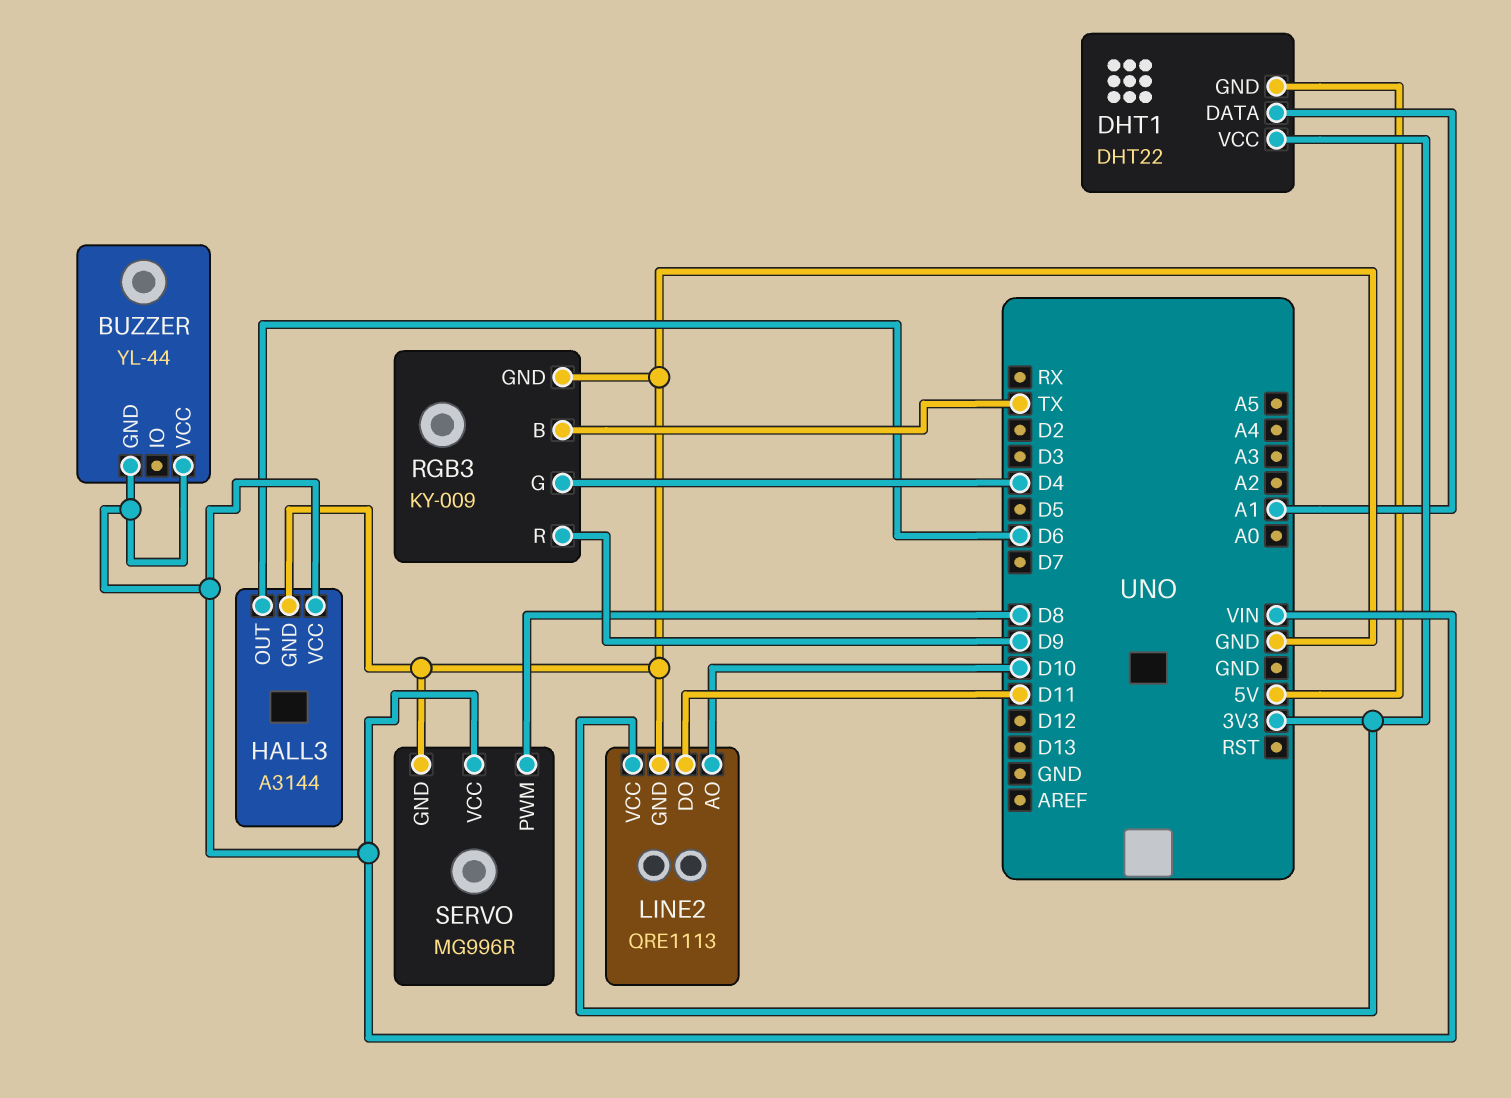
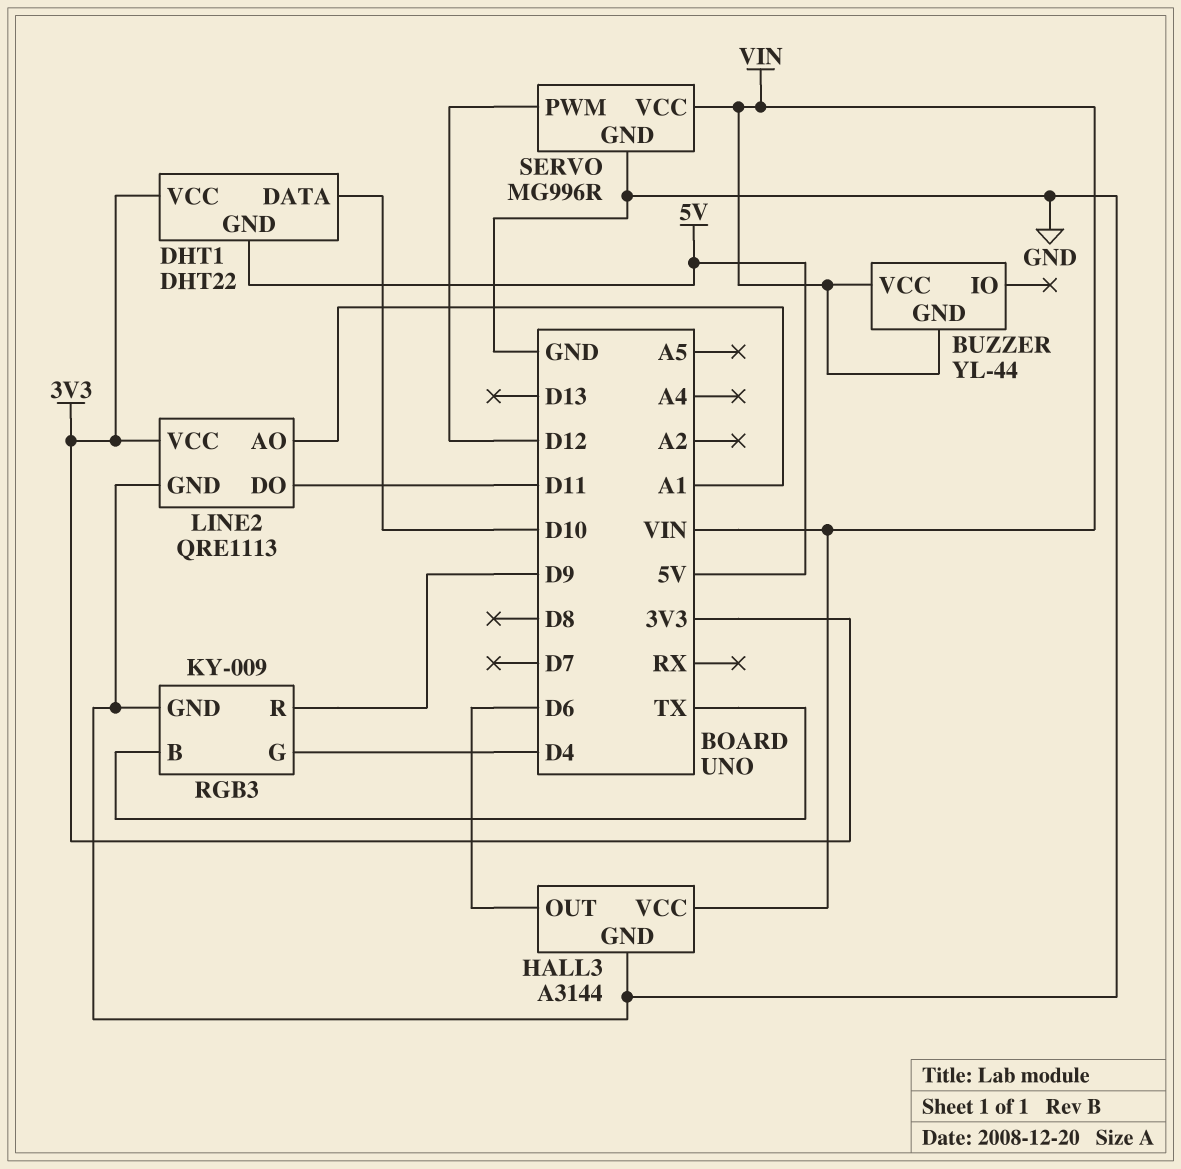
DHT1 pin DATA: A1 -> D10
LINE2 pin AO: D10 -> A1
SERVO pin PWM: D8 -> D12

